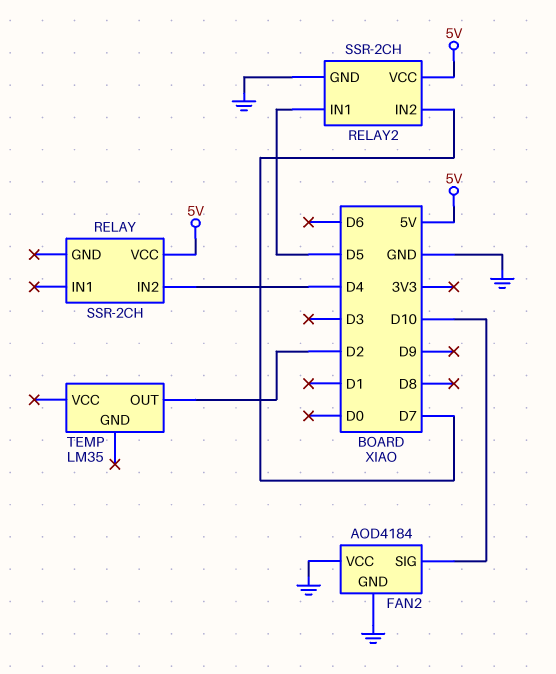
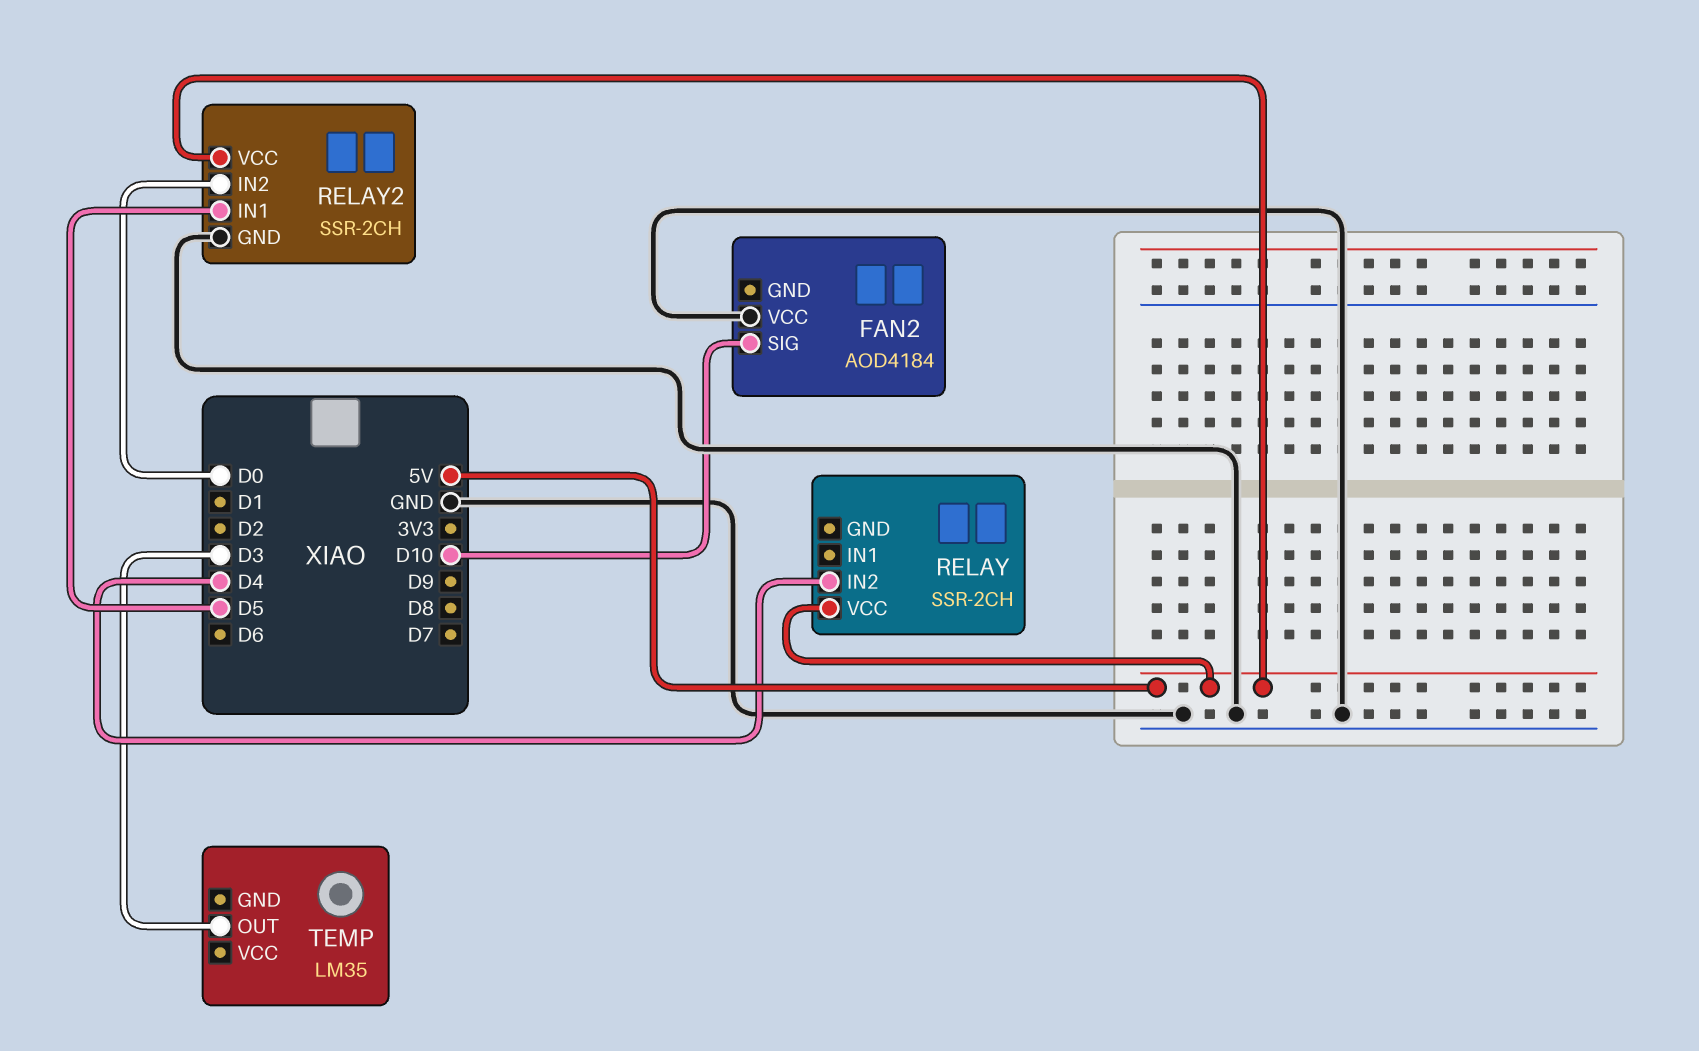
FAN2 pin GND: GND -> none
RELAY2 pin IN2: D7 -> D0
TEMP pin OUT: D2 -> D3

